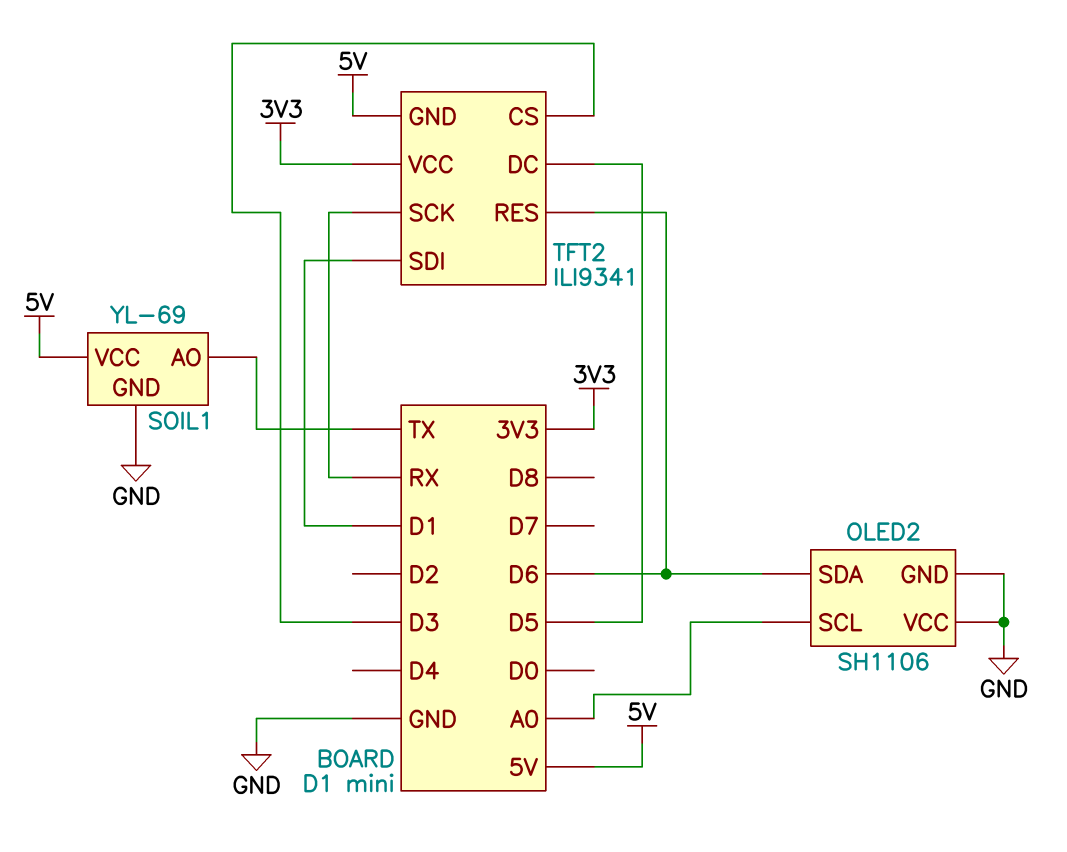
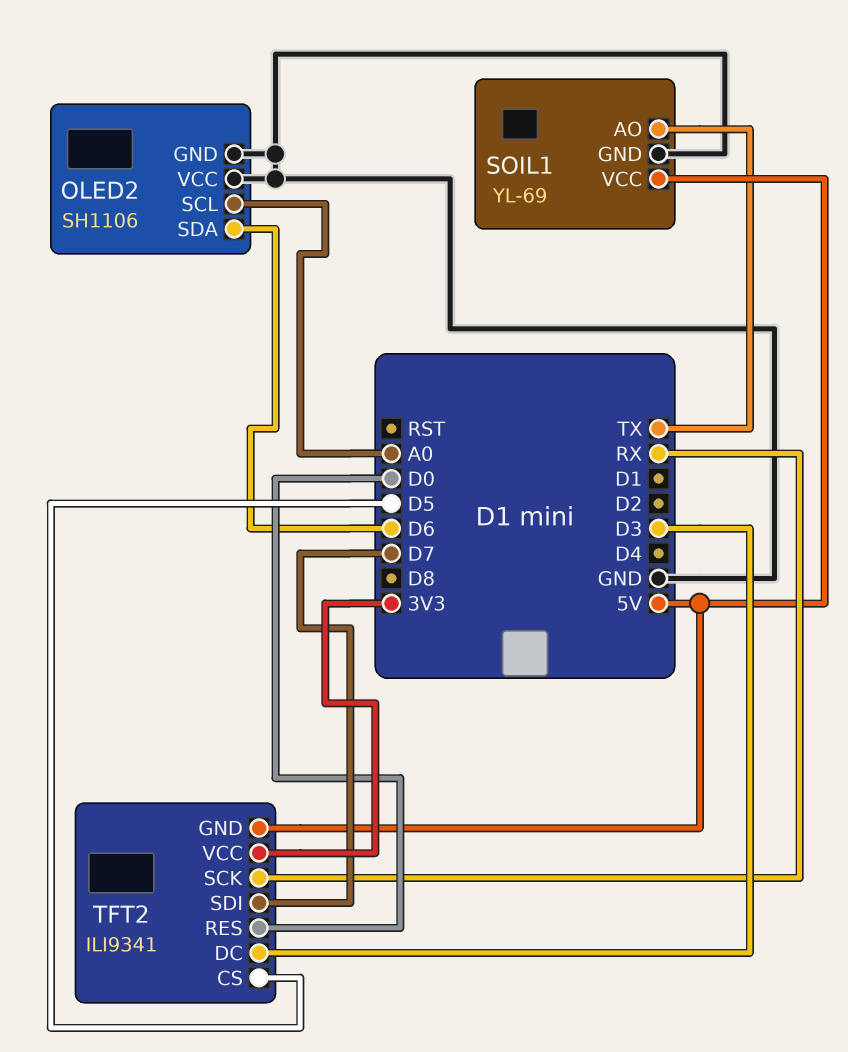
TFT2 pin CS: D3 -> D5
TFT2 pin DC: D5 -> D3
TFT2 pin RES: D6 -> D0
TFT2 pin SDI: D1 -> D7

